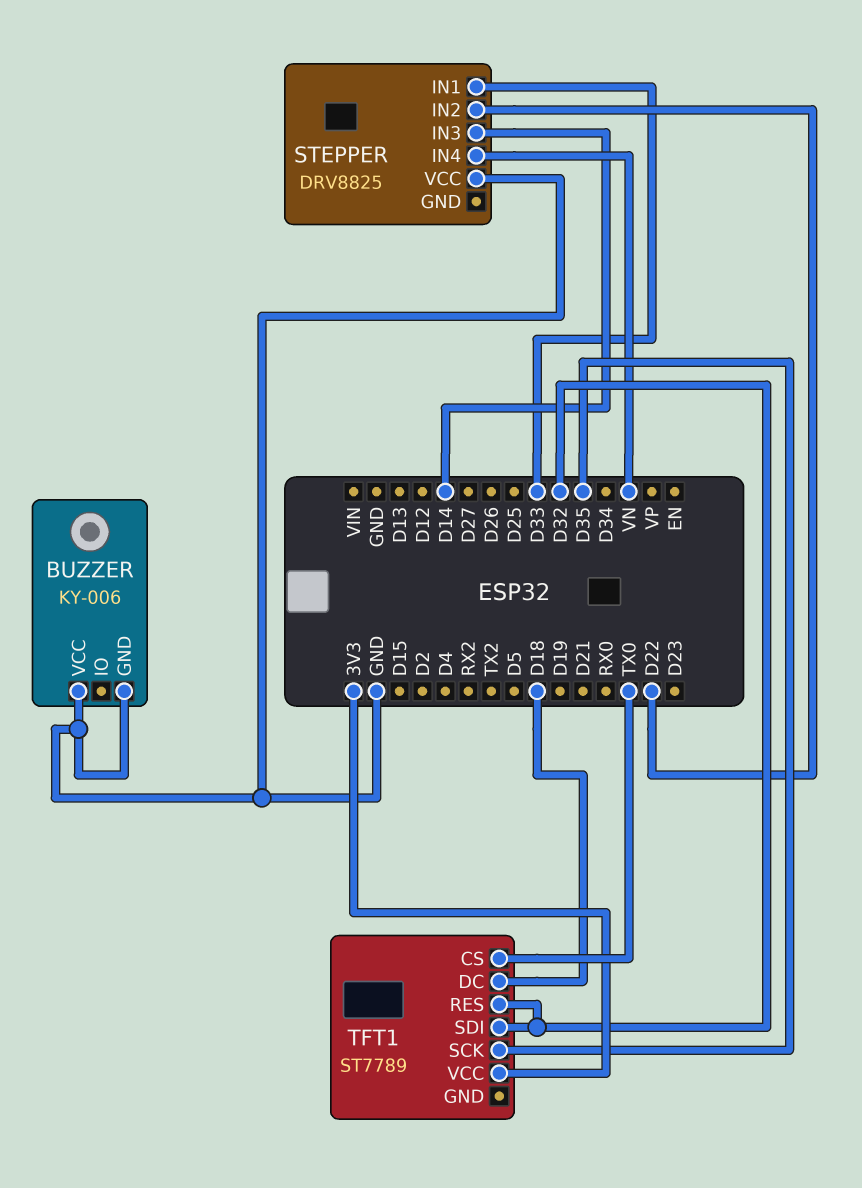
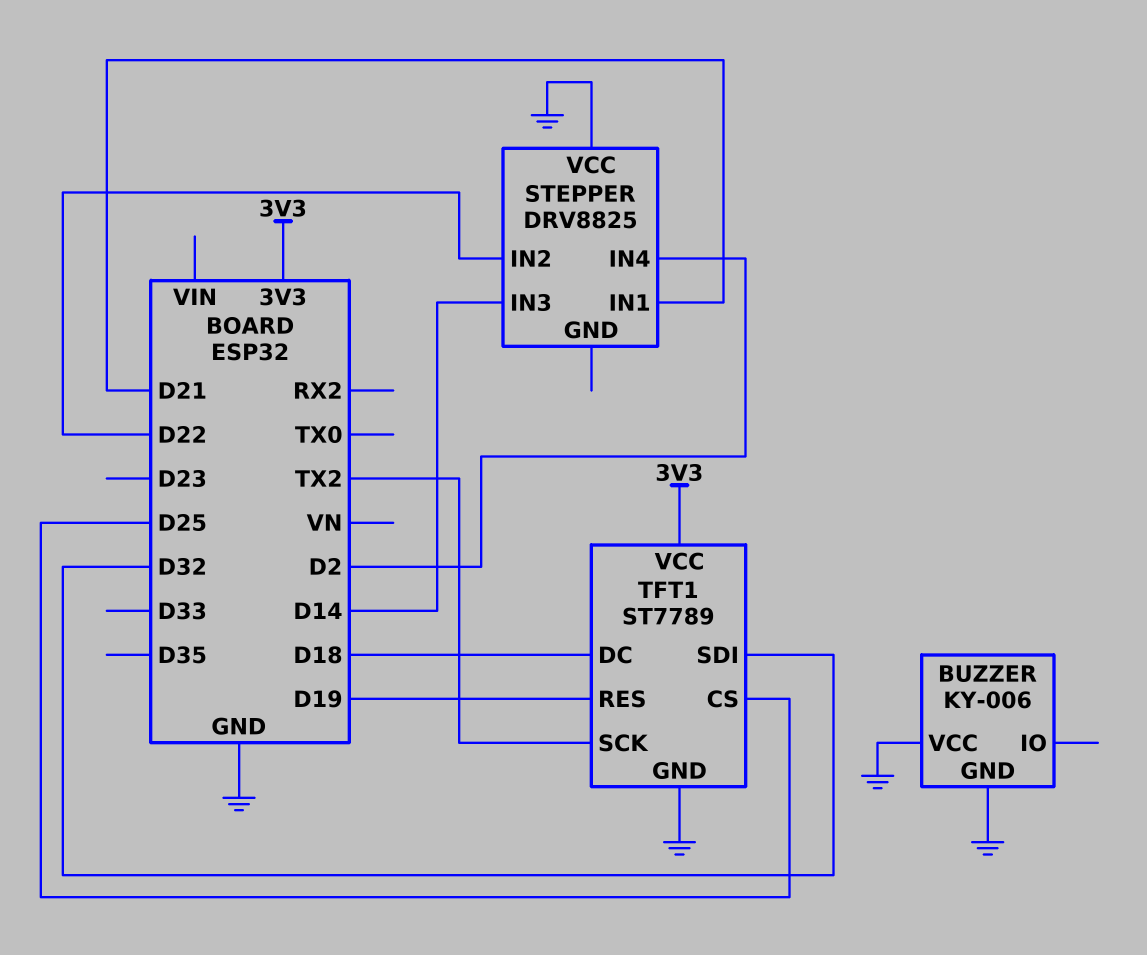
STEPPER pin IN1: D33 -> D21
STEPPER pin IN4: VN -> D2
TFT1 pin CS: TX0 -> D25
TFT1 pin GND: none -> GND
TFT1 pin RES: D32 -> D19
TFT1 pin SCK: D35 -> TX2

